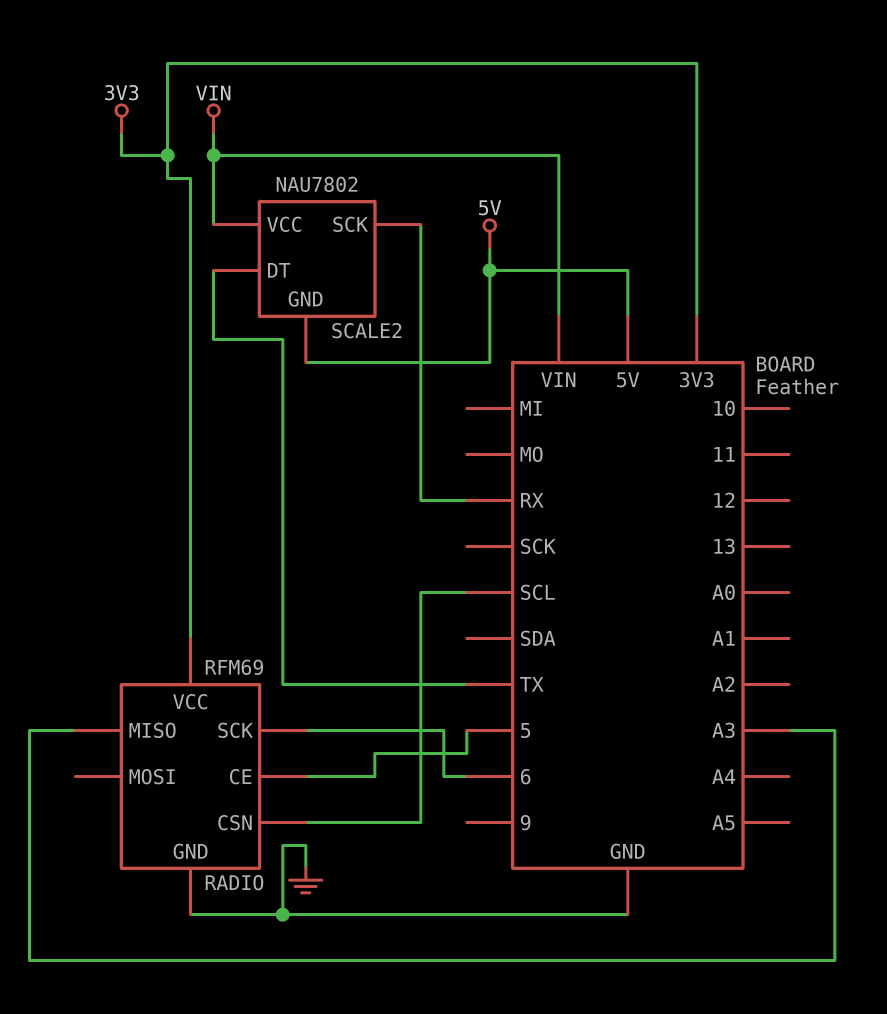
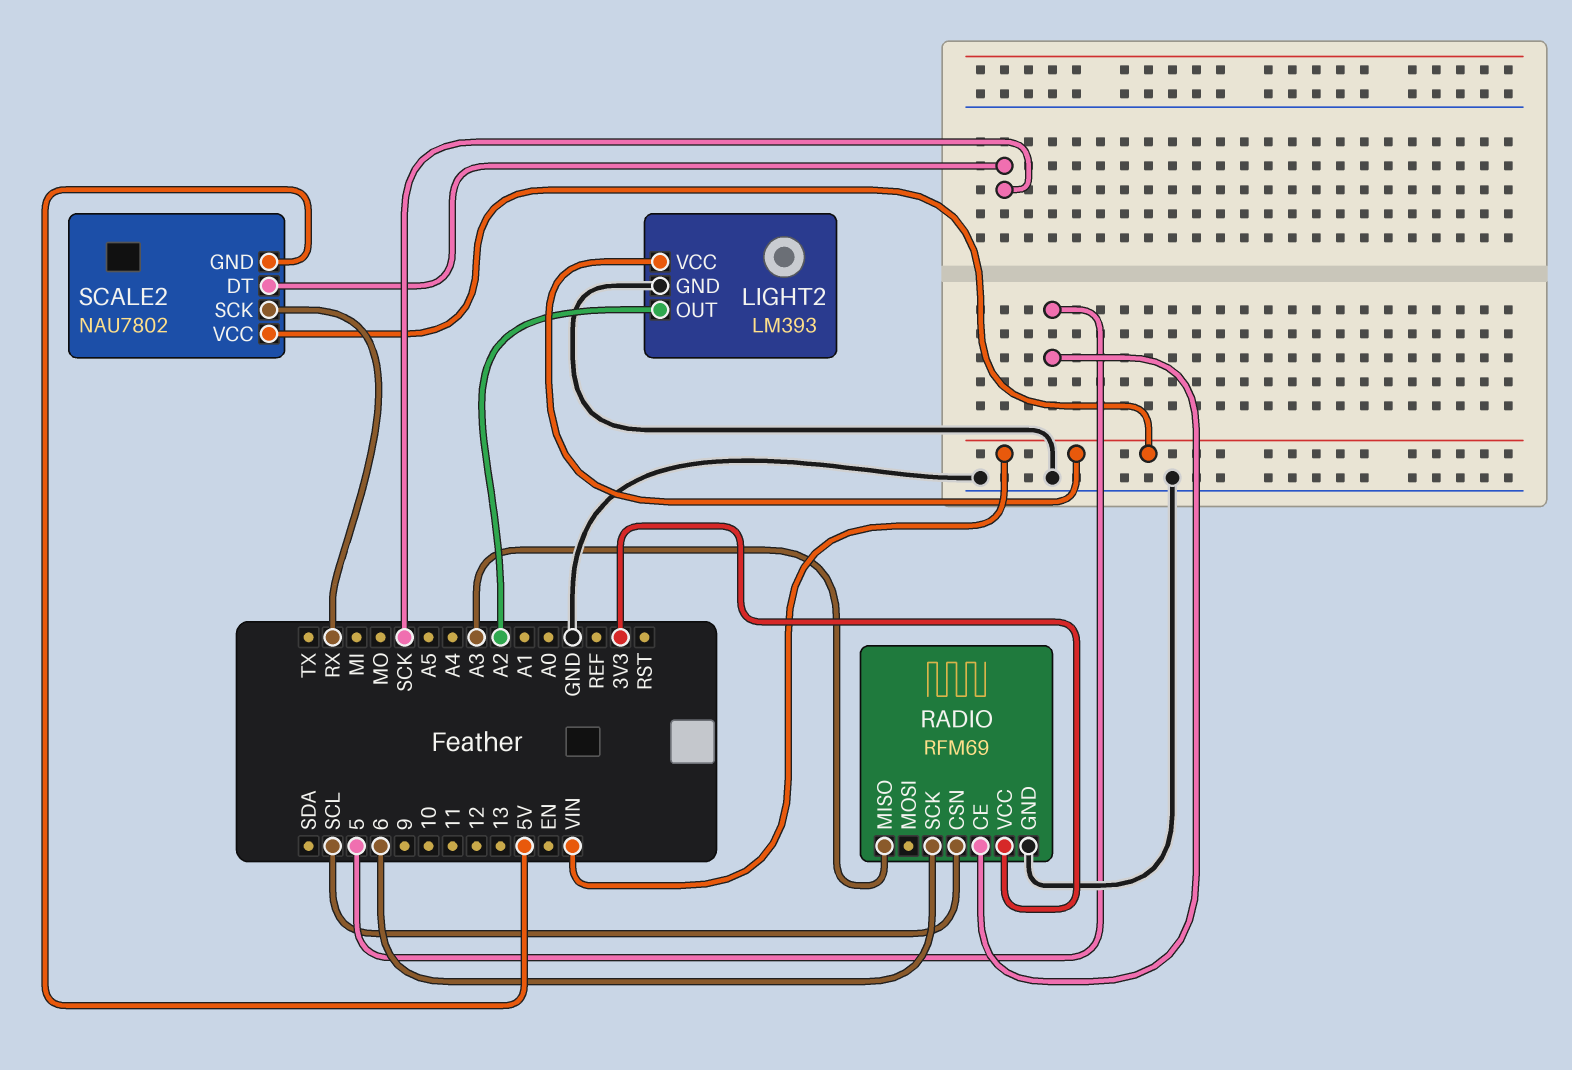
LIGHT2: none -> LM393
LIGHT2 pin GND: none -> GND
LIGHT2 pin OUT: none -> A2
LIGHT2 pin VCC: none -> VIN
SCALE2 pin DT: TX -> SCK

